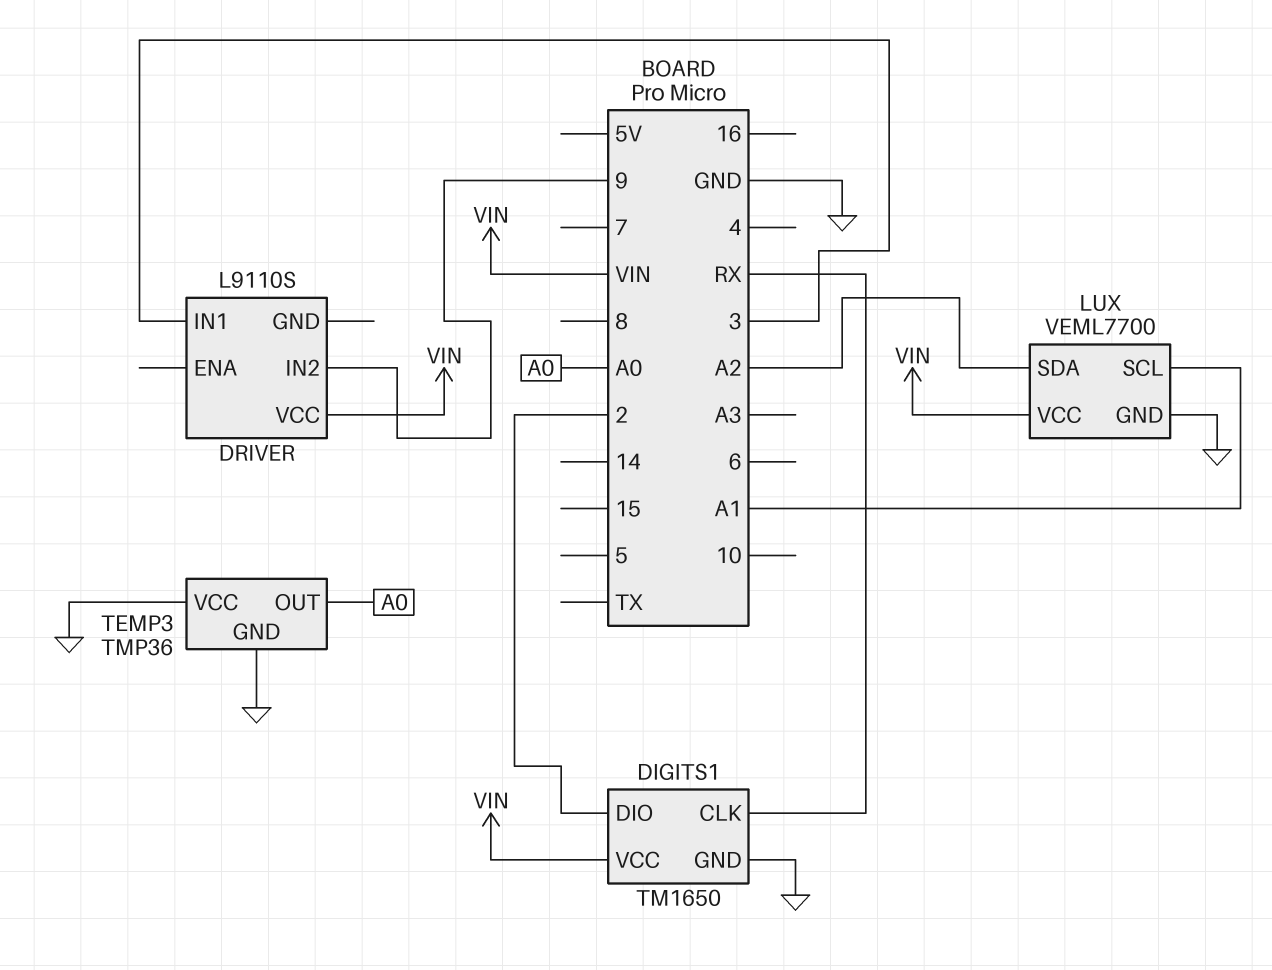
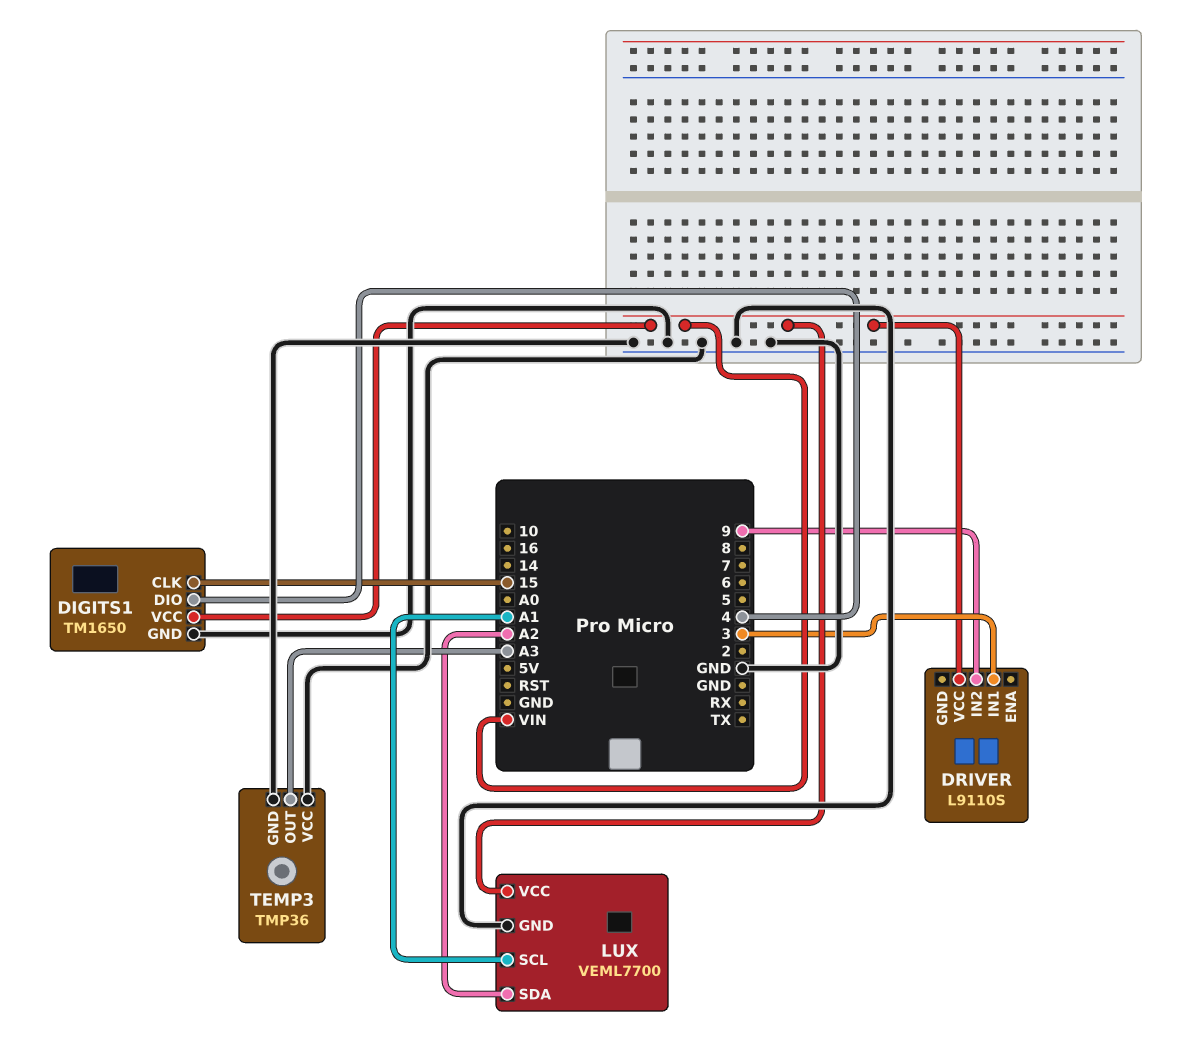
DIGITS1 pin CLK: RX -> 15
DIGITS1 pin DIO: 2 -> 4
TEMP3 pin OUT: A0 -> A3

